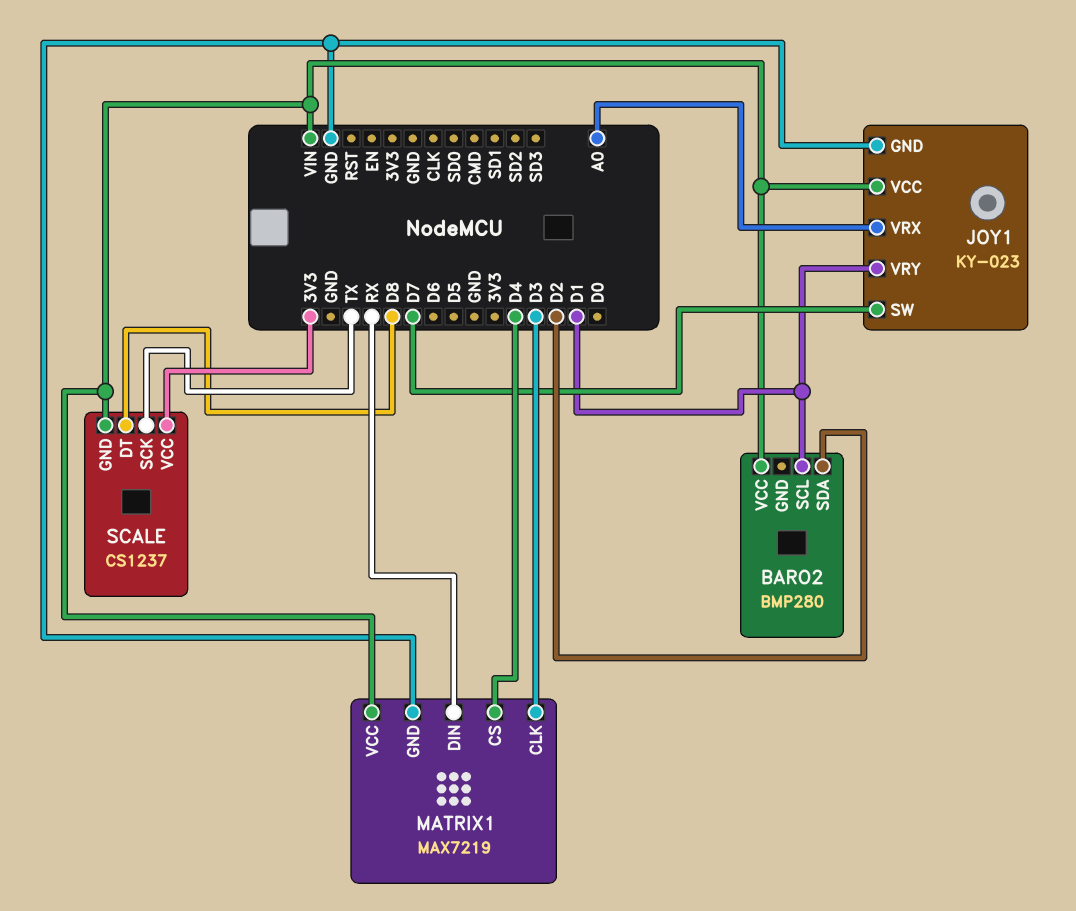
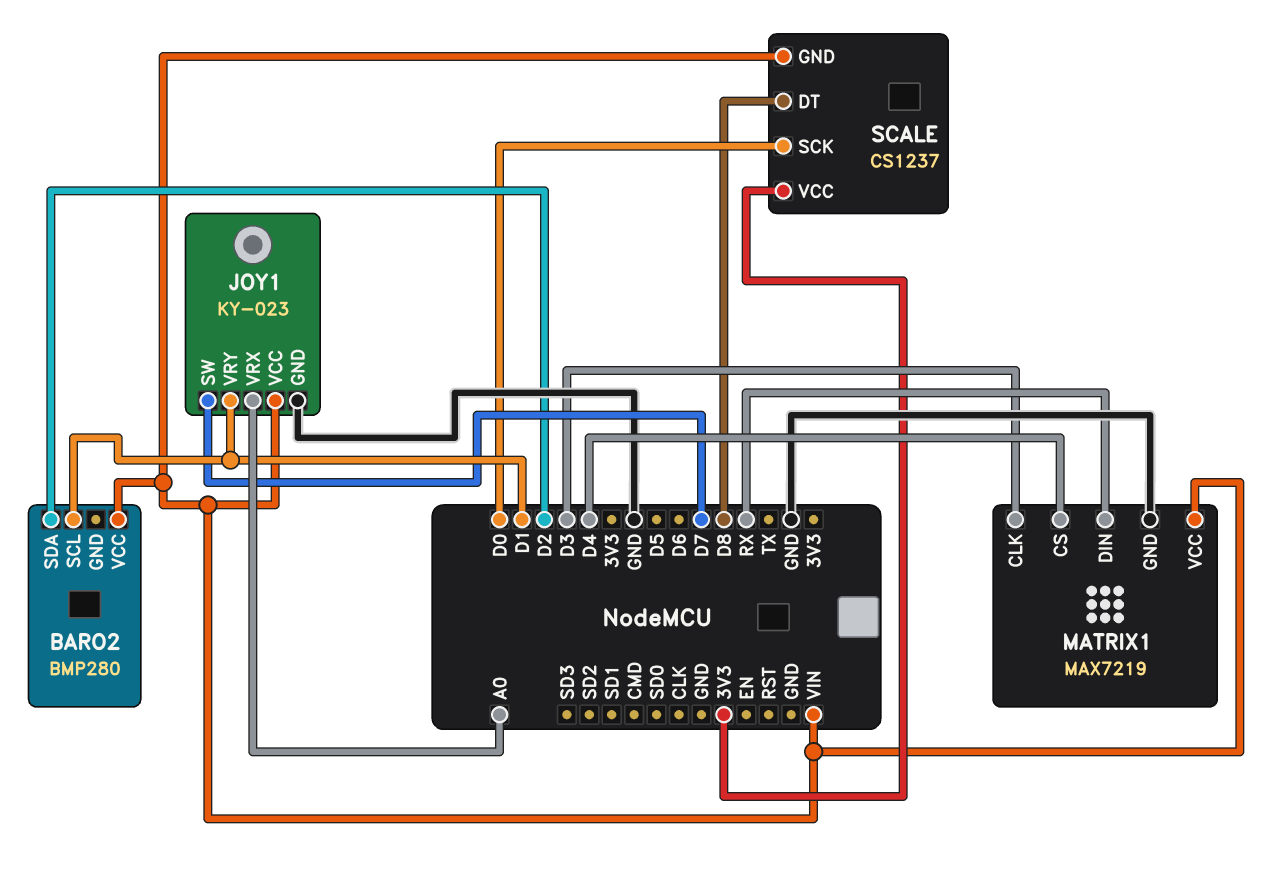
SCALE pin SCK: TX -> D0

